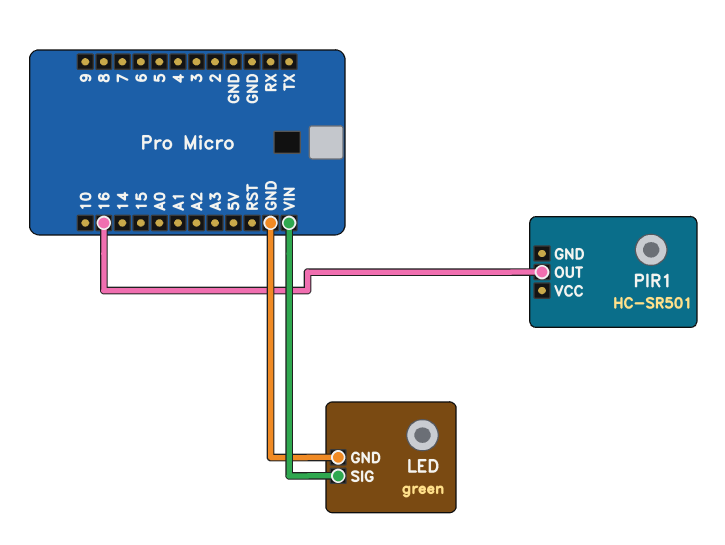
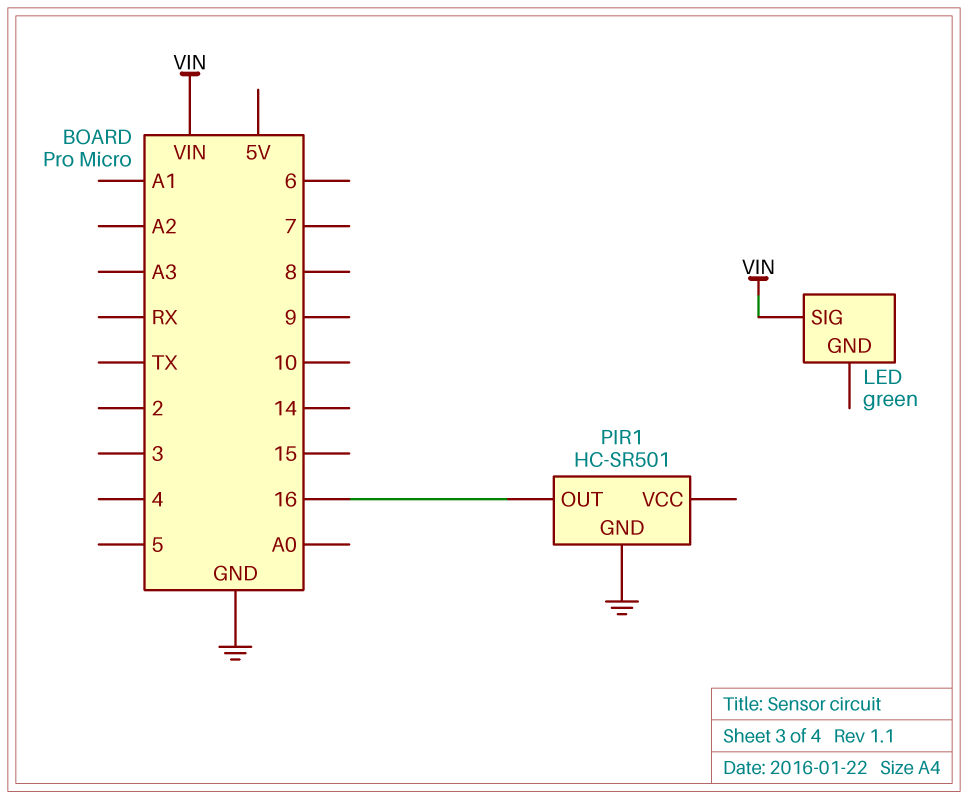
LED pin GND: GND -> none
PIR1 pin GND: none -> GND

